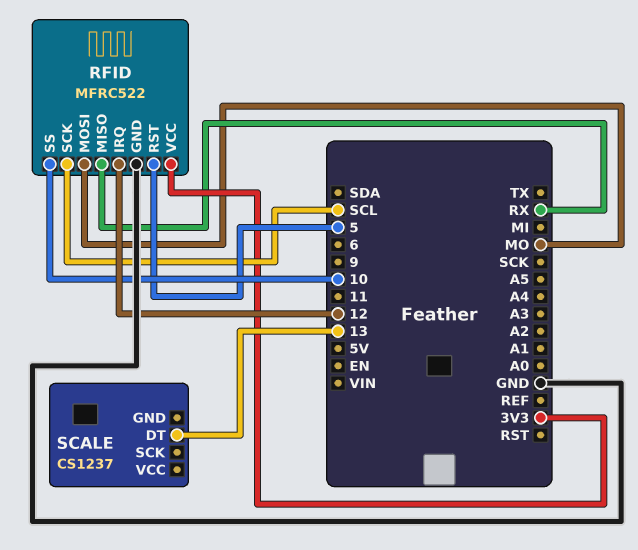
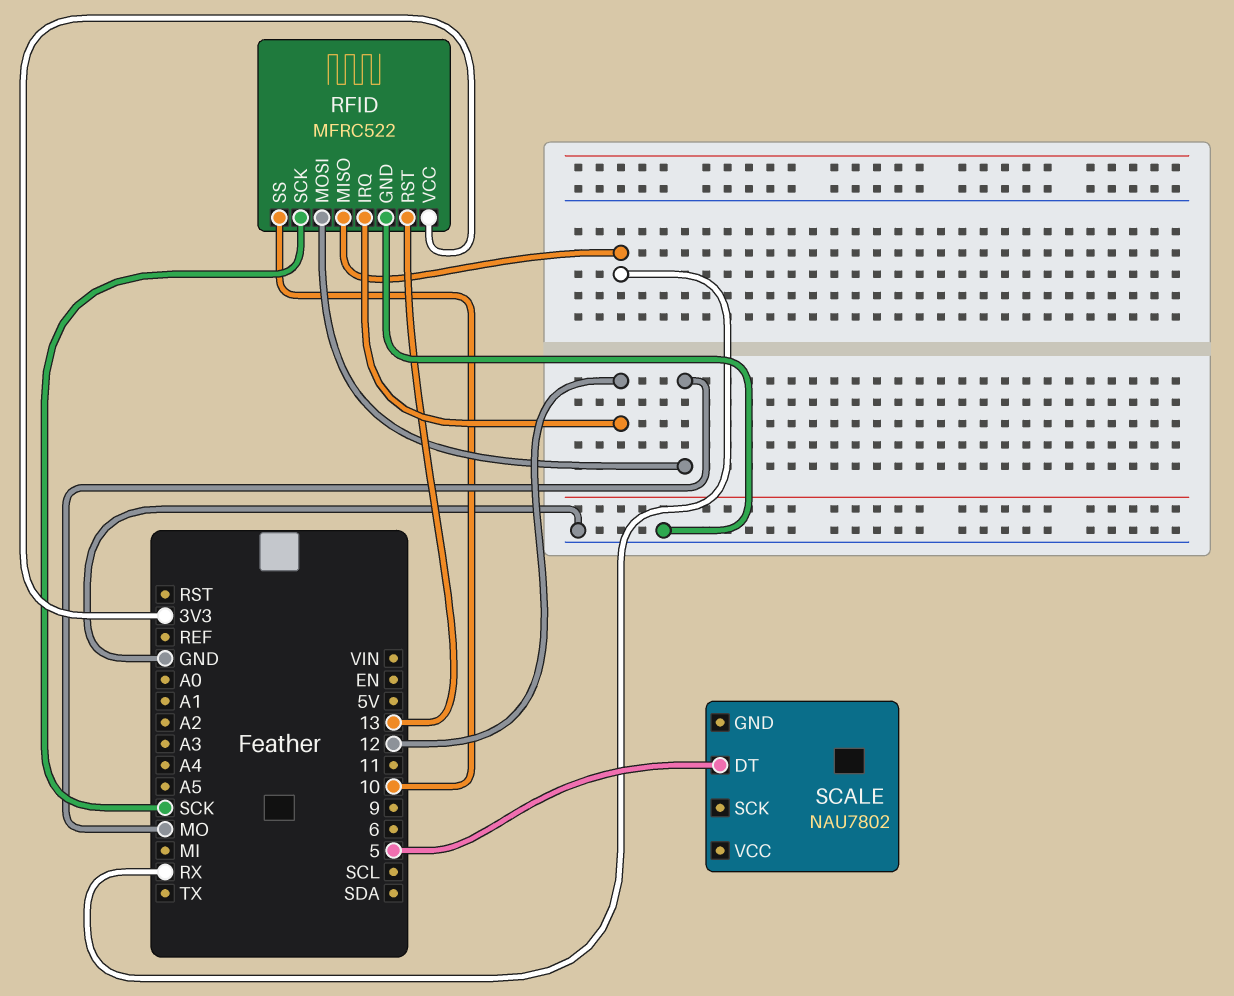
RFID pin RST: 5 -> 13
RFID pin SCK: SCL -> SCK
SCALE: CS1237 -> NAU7802
SCALE pin DT: 13 -> 5

